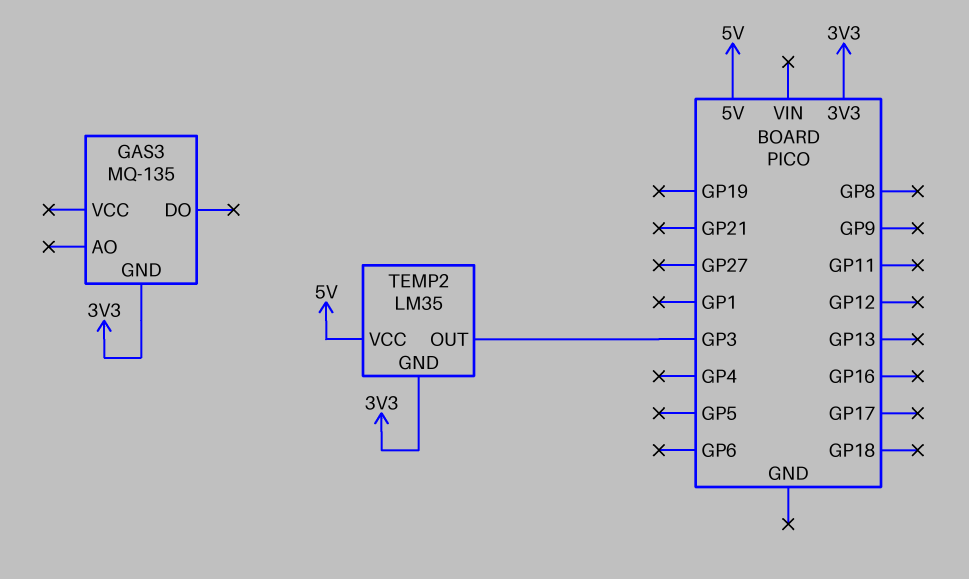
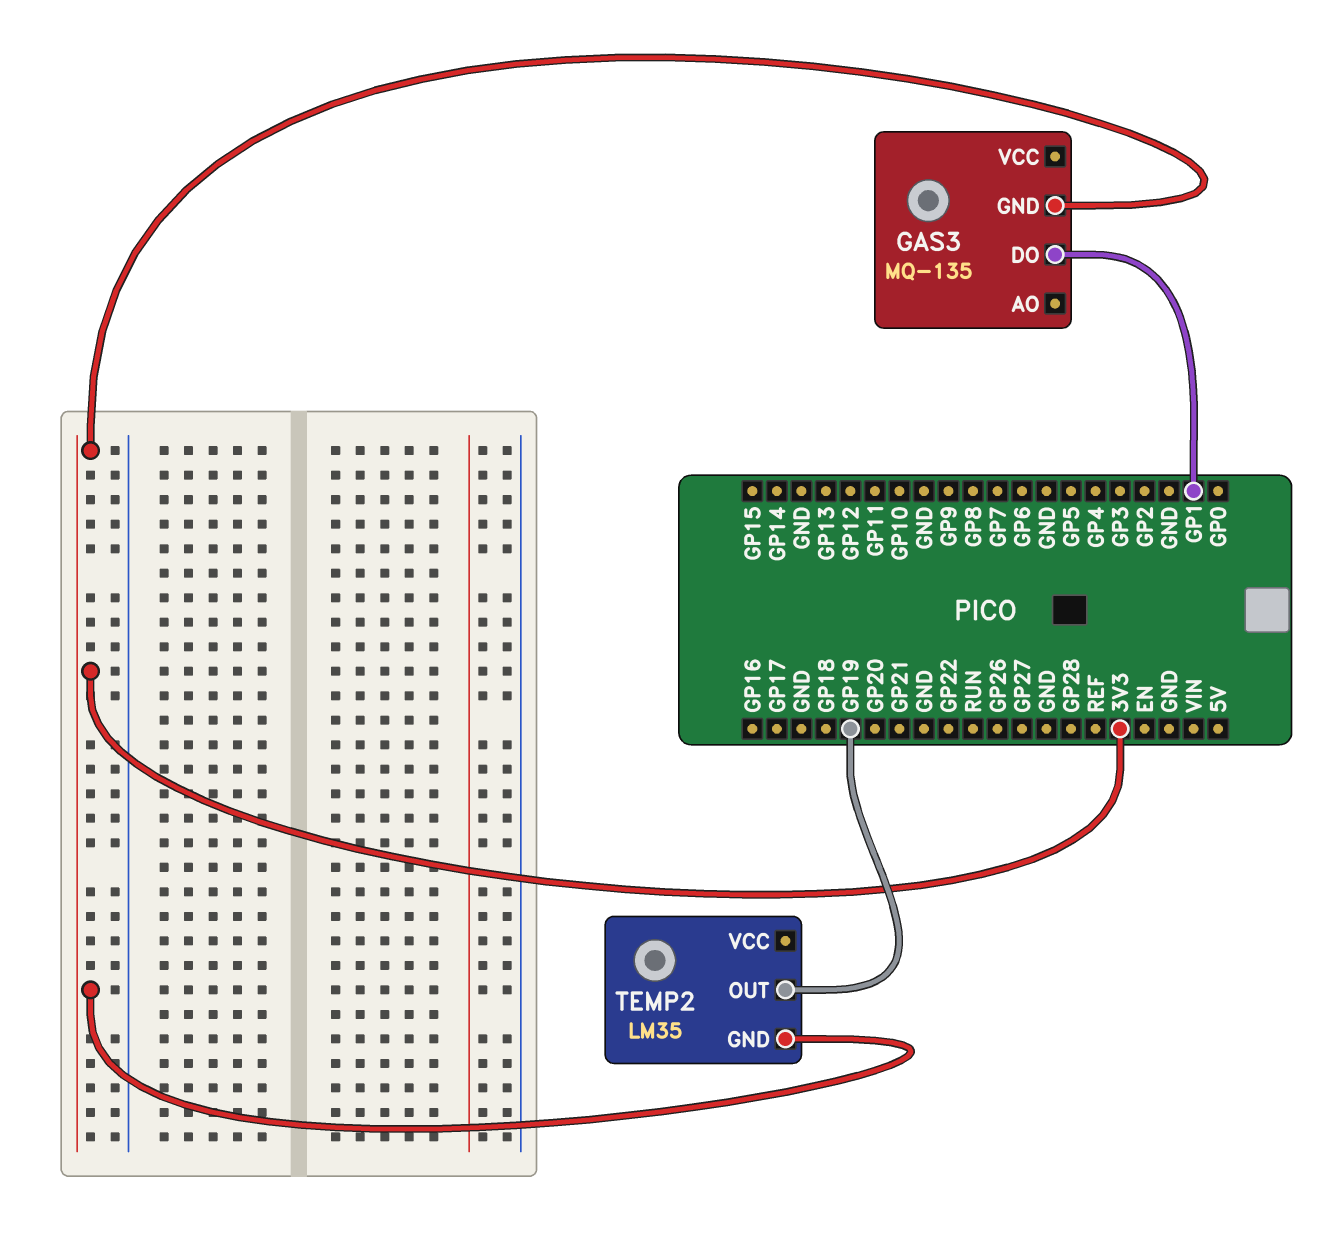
GAS3 pin DO: none -> GP1
TEMP2 pin OUT: GP3 -> GP19
TEMP2 pin VCC: 5V -> none

